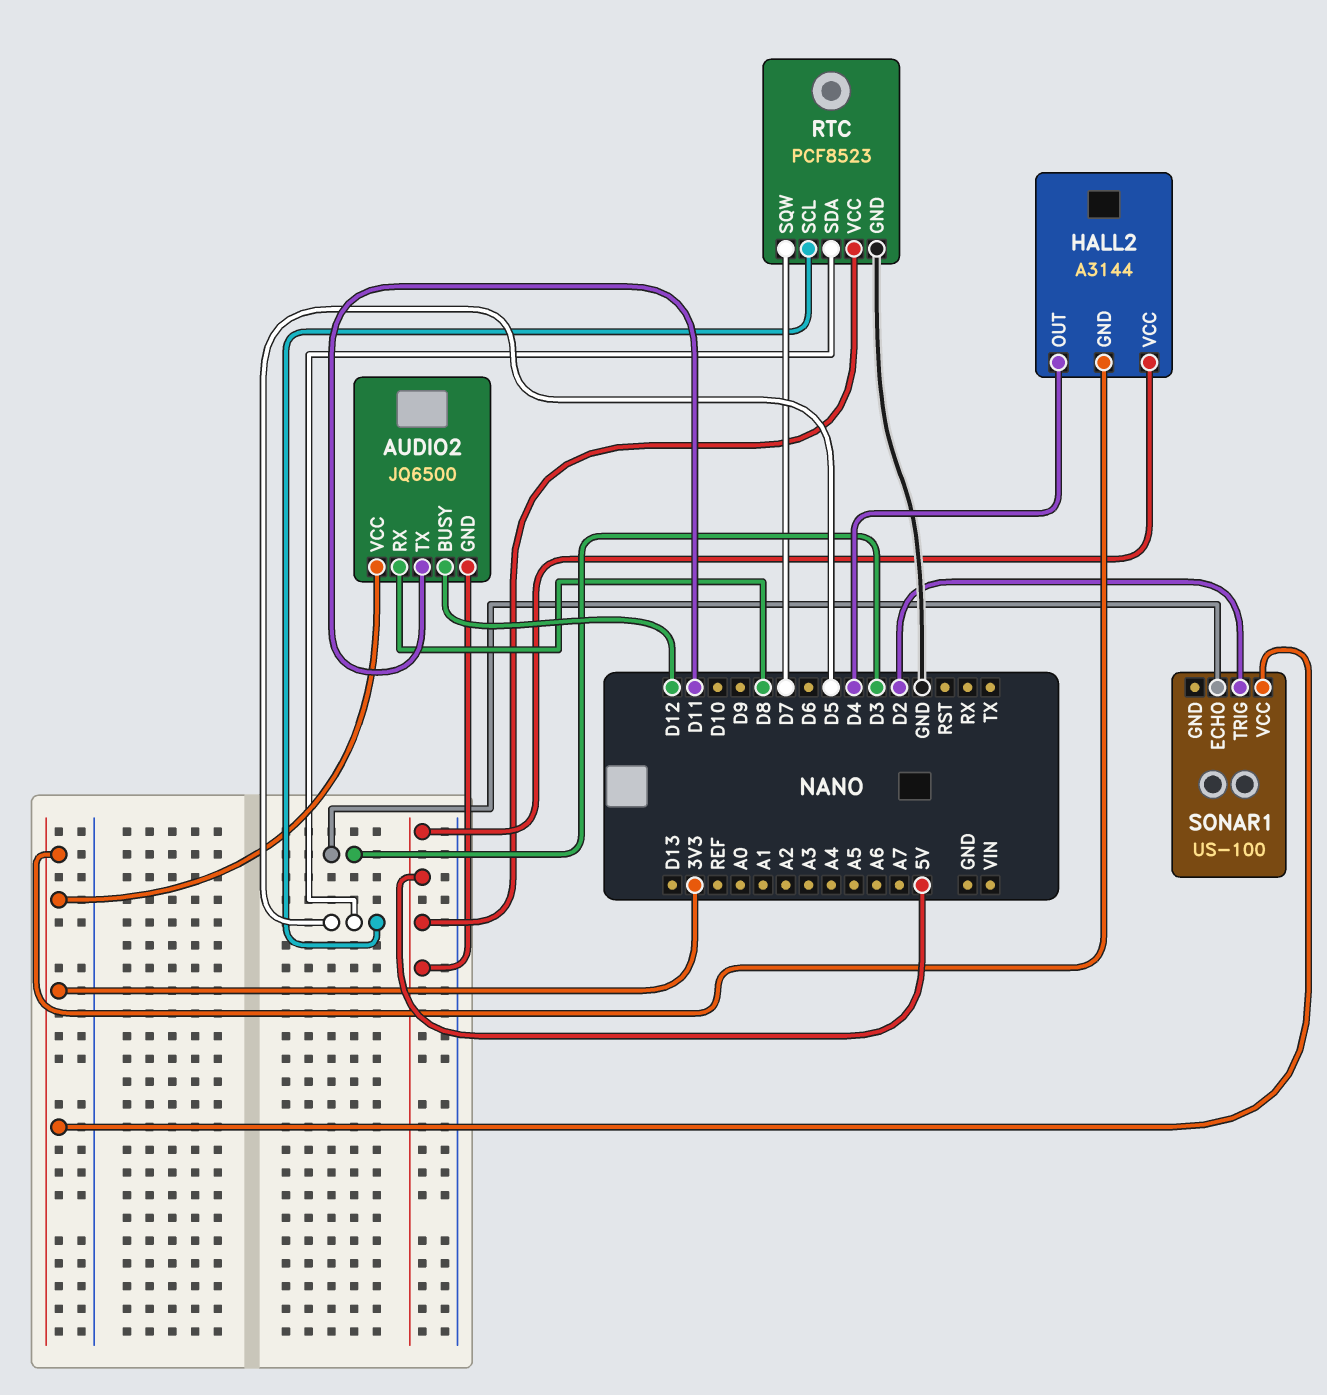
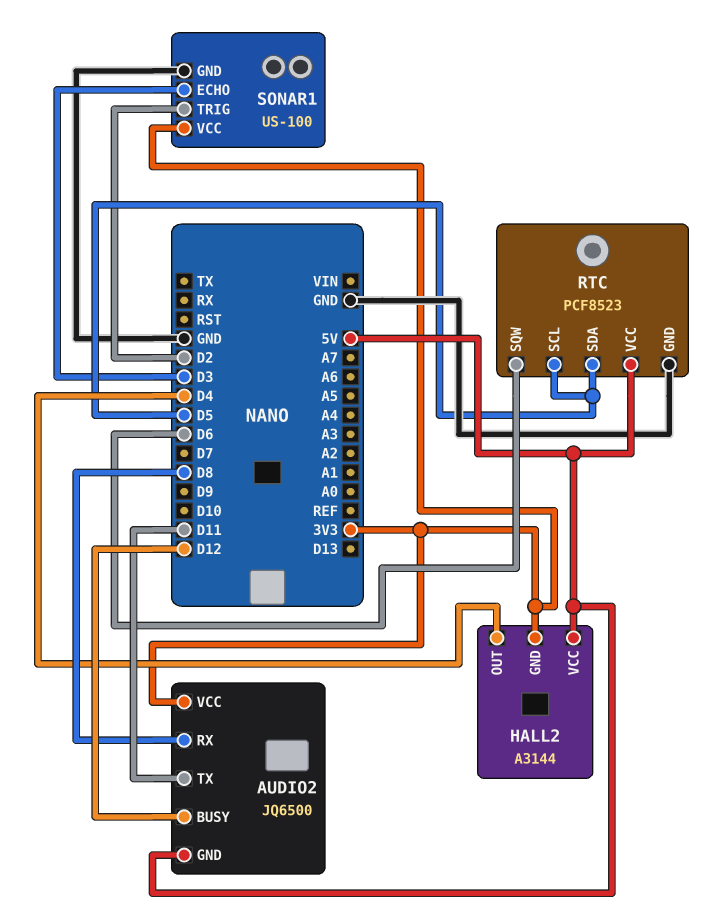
RTC pin SQW: D7 -> D6
SONAR1 pin GND: none -> GND

